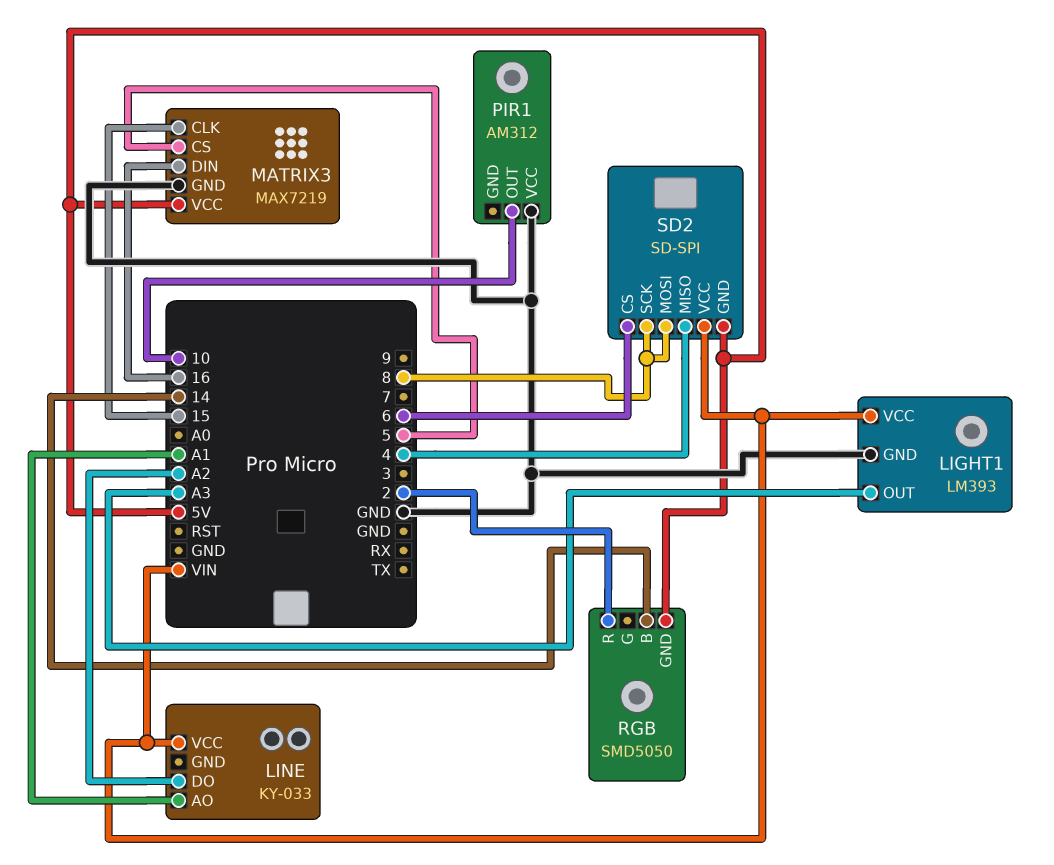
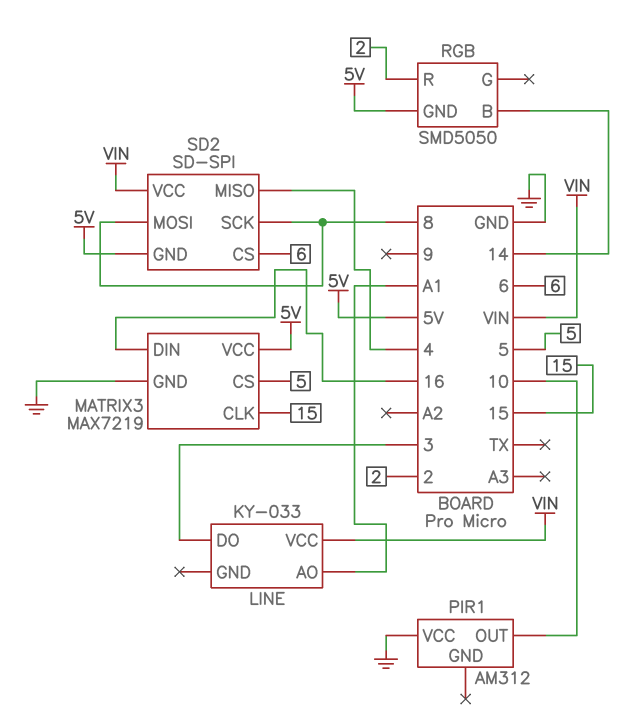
LIGHT1: LM393 -> none
LIGHT1 pin GND: GND -> none
LIGHT1 pin OUT: A3 -> none
LIGHT1 pin VCC: VIN -> none
LINE pin DO: A2 -> 3

